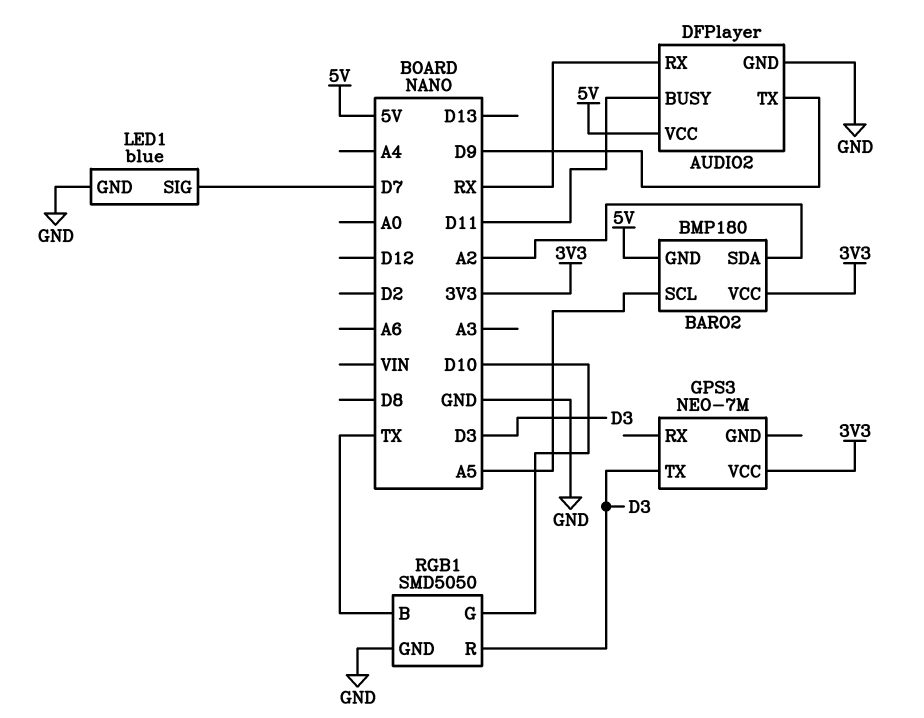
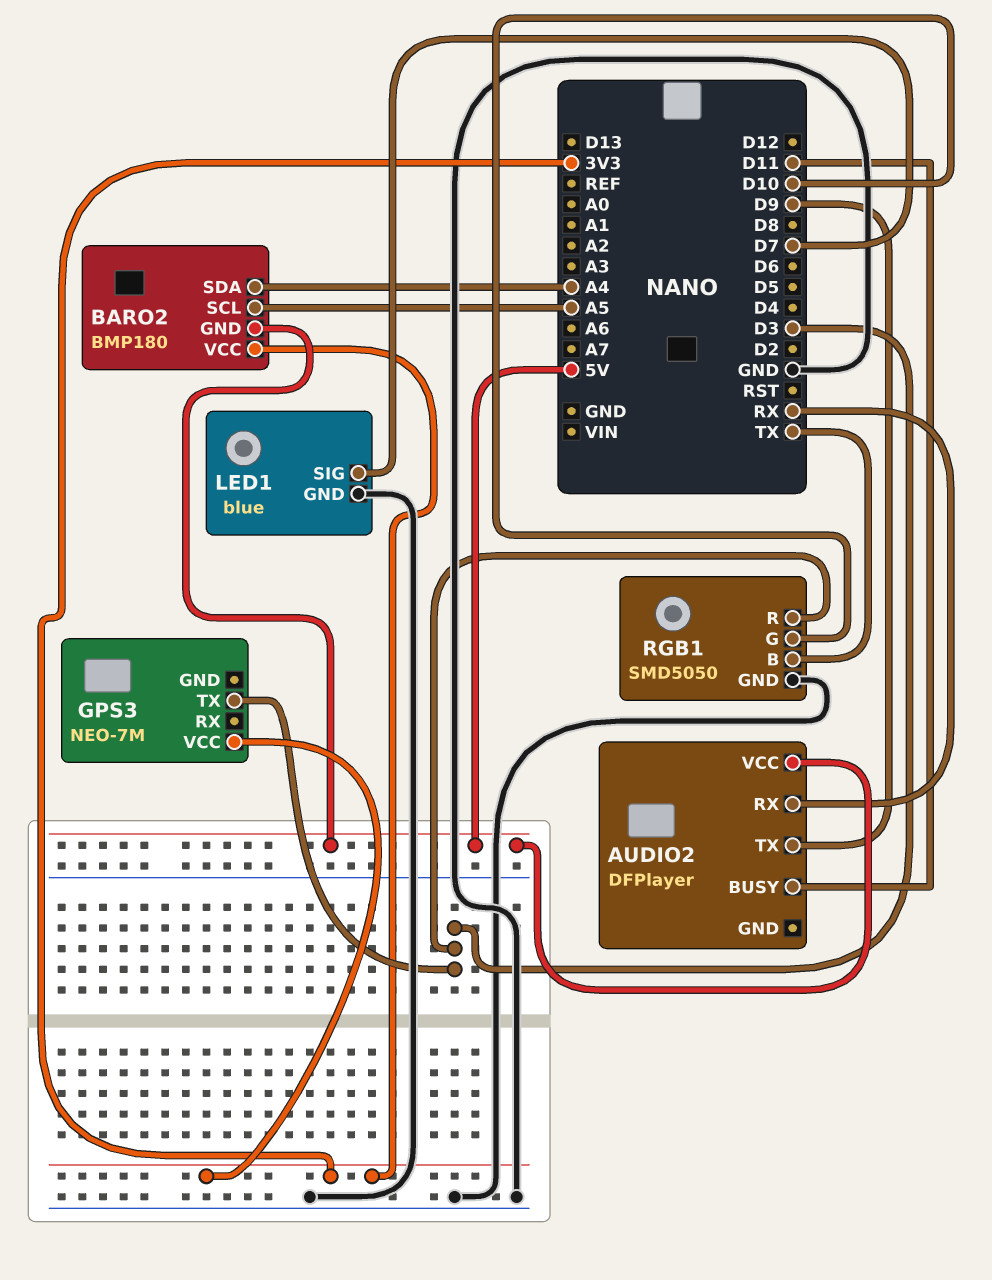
AUDIO2 pin GND: GND -> none
BARO2 pin SDA: A2 -> A4

